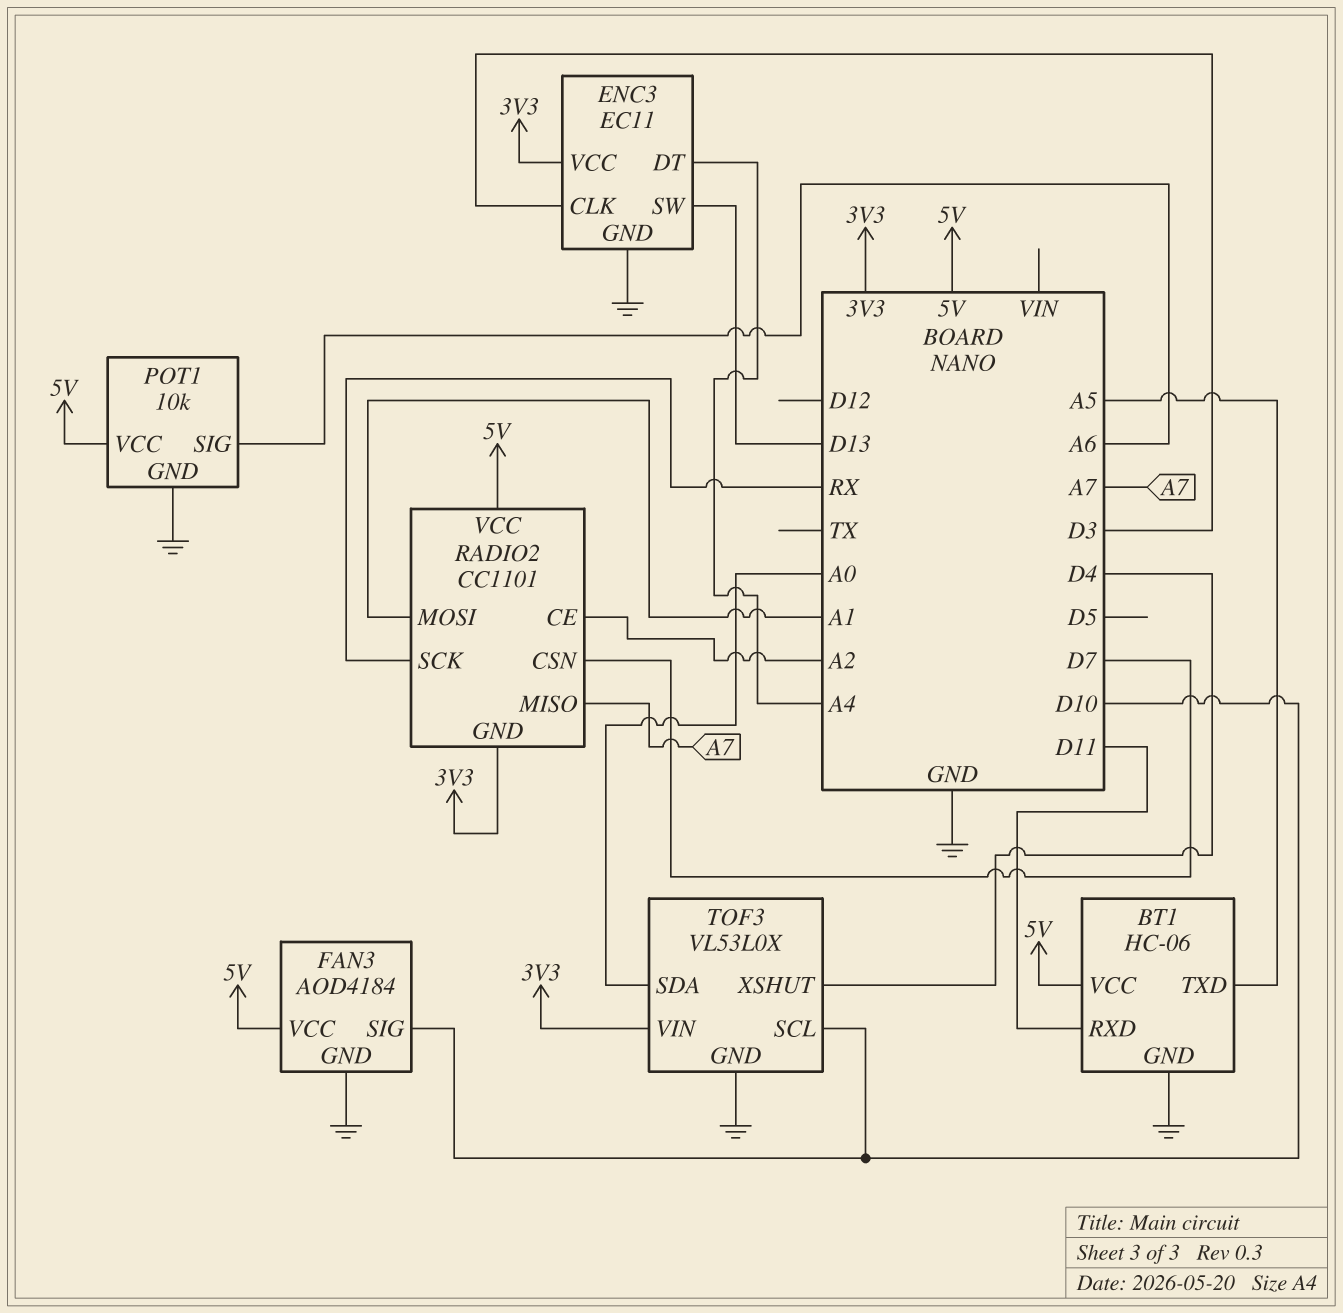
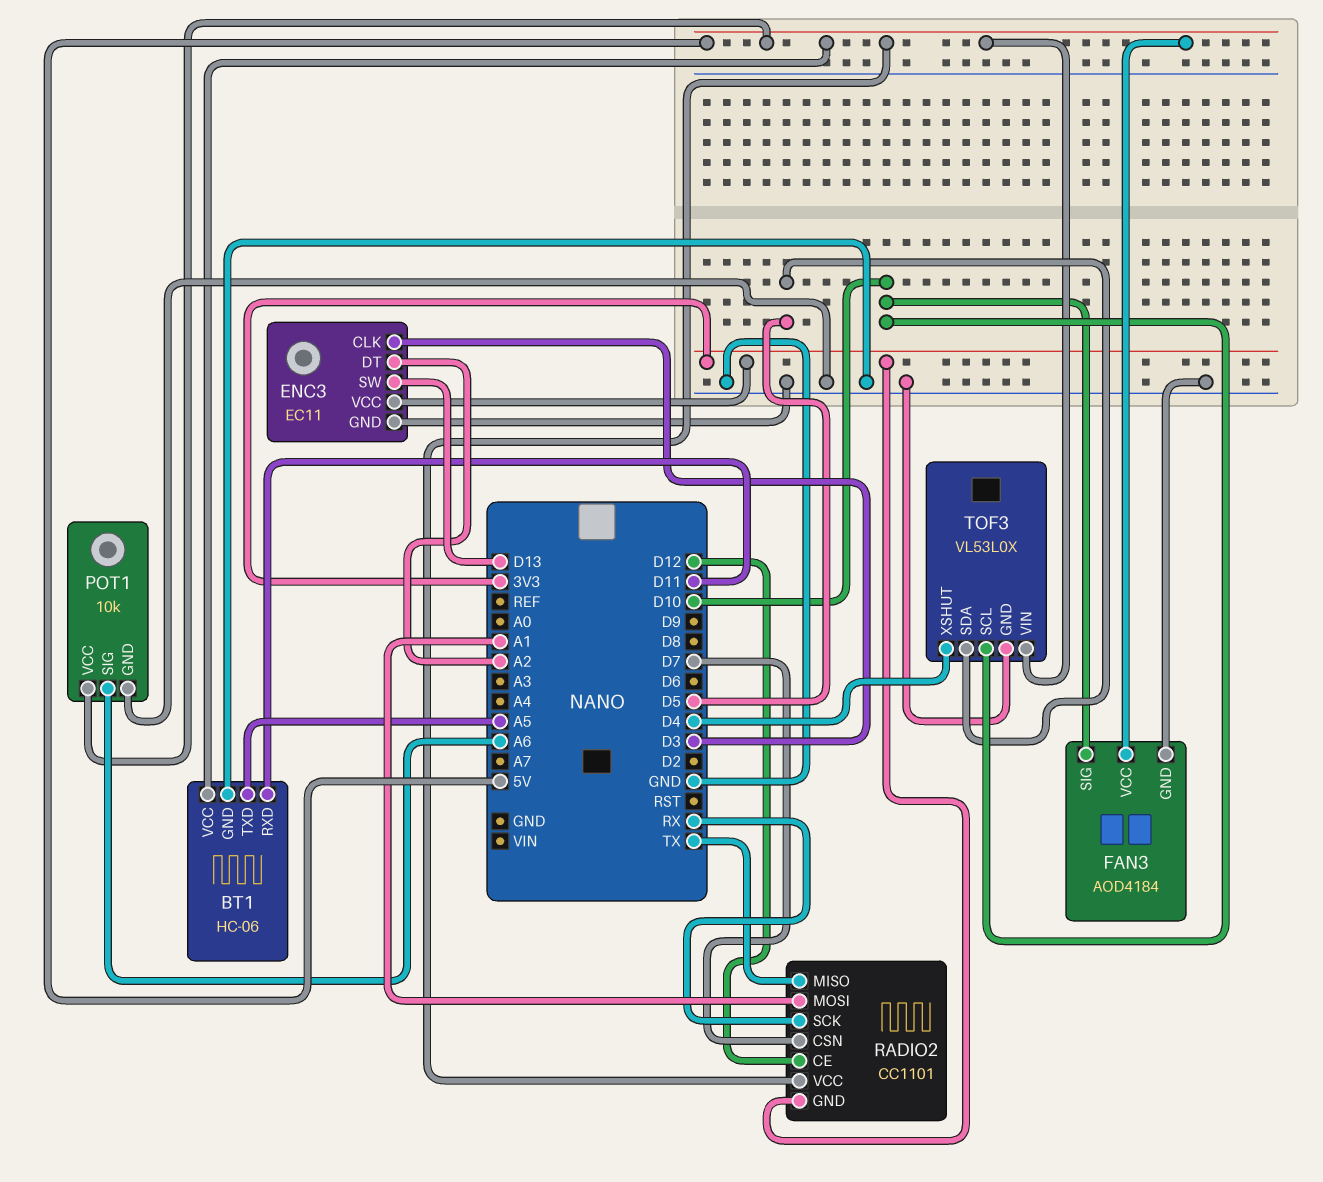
ENC3 pin DT: A4 -> A2
RADIO2 pin CE: A2 -> D12
RADIO2 pin MISO: A7 -> TX
TOF3 pin SDA: A0 -> D5
TOF3 pin VIN: 3V3 -> 5V

